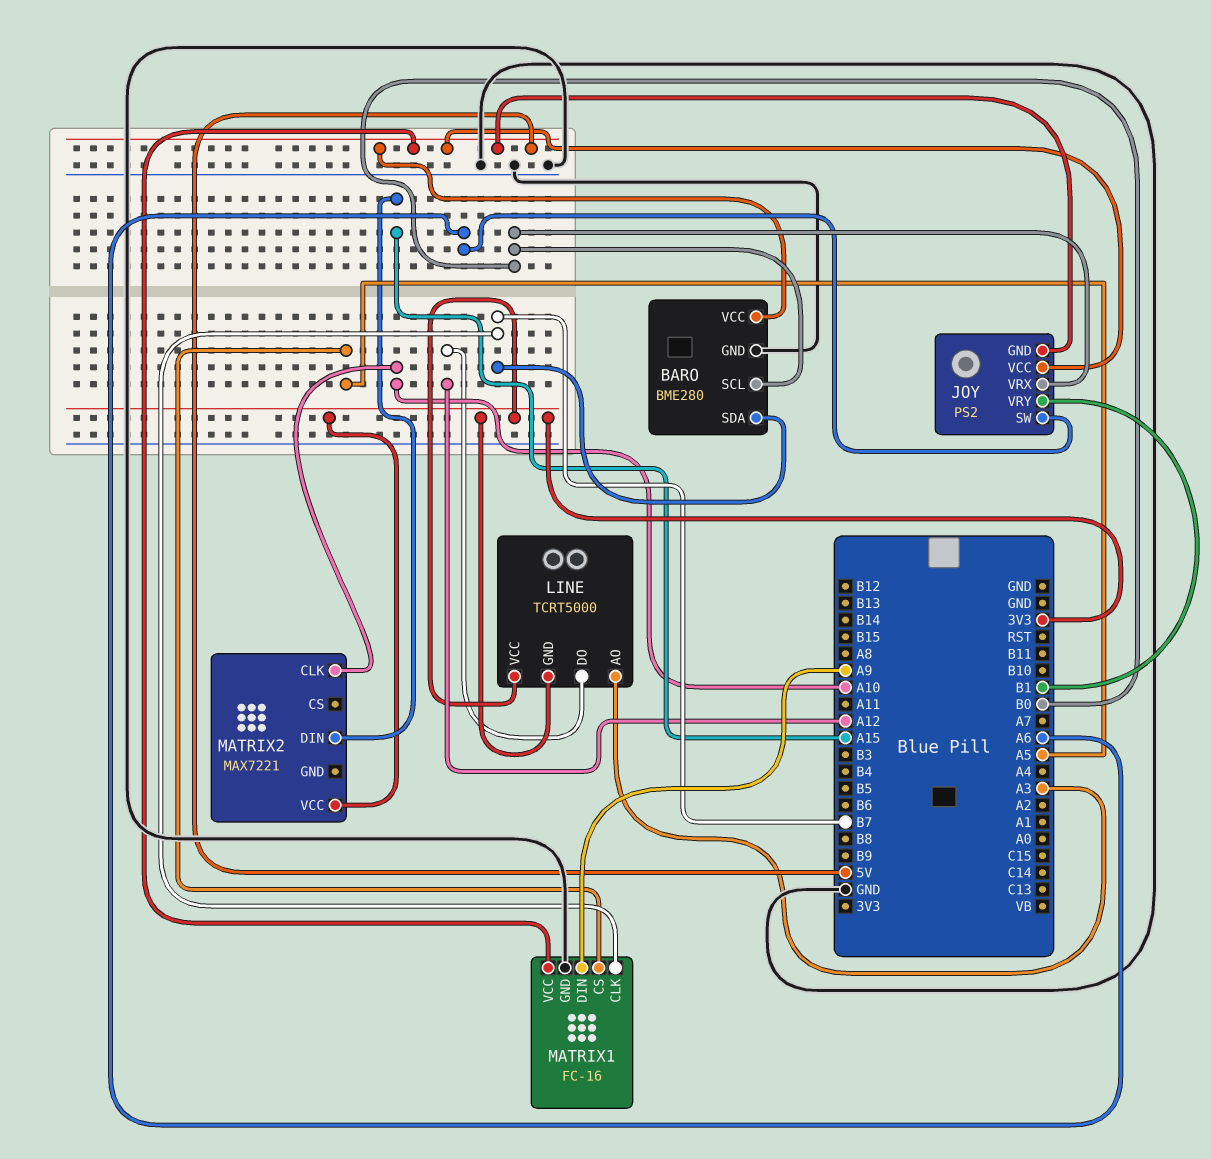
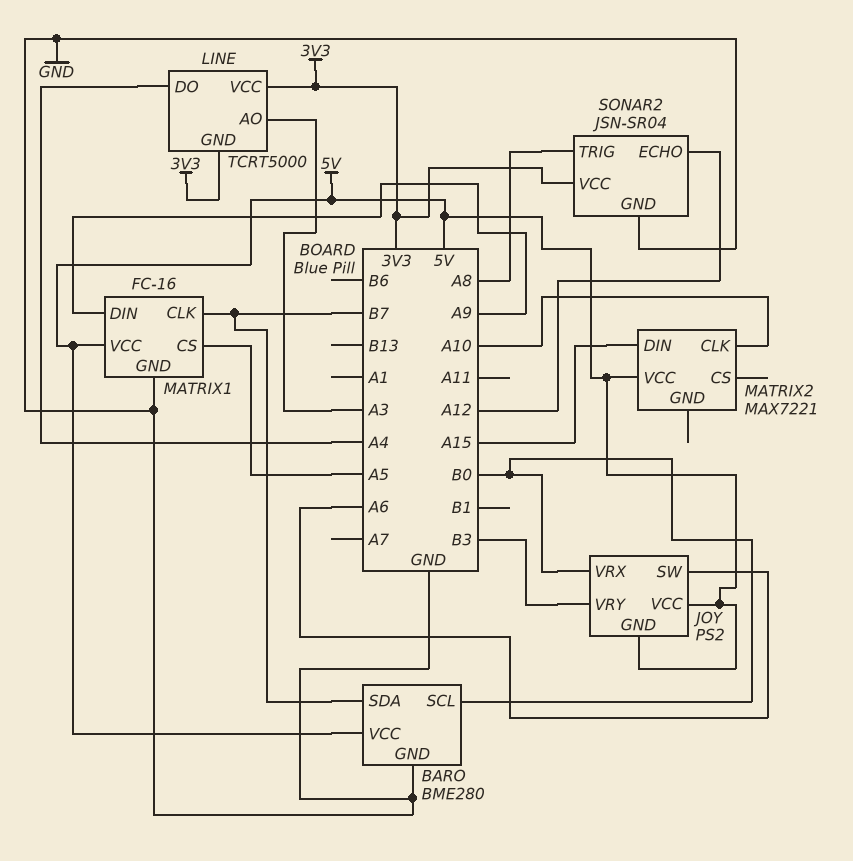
JOY pin VRY: B1 -> B3
LINE pin DO: A12 -> A4
MATRIX2 pin VCC: 3V3 -> 5V
SONAR2: none -> JSN-SR04
SONAR2 pin ECHO: none -> A12
SONAR2 pin GND: none -> GND
SONAR2 pin TRIG: none -> A8
SONAR2 pin VCC: none -> 3V3

